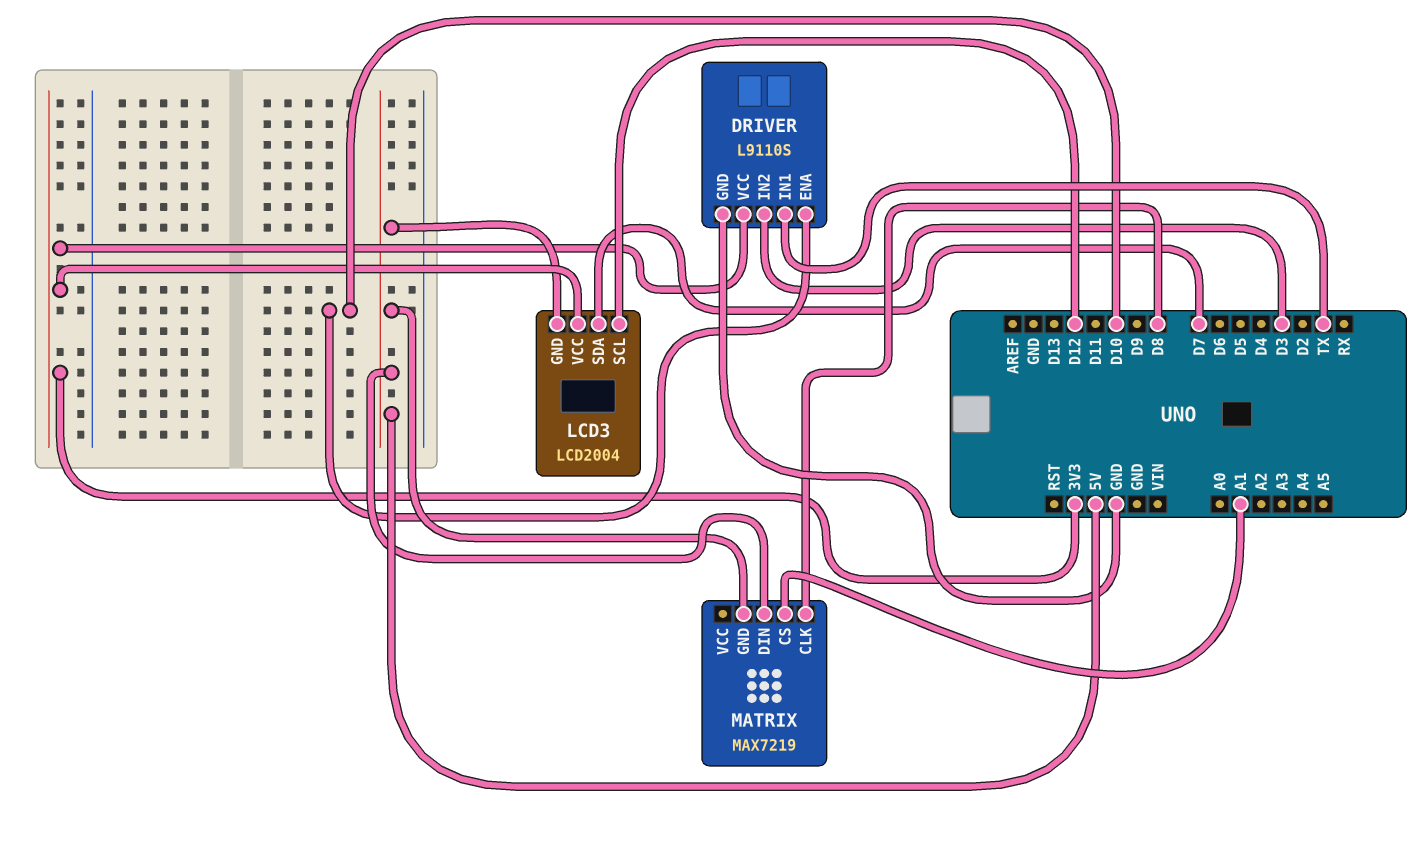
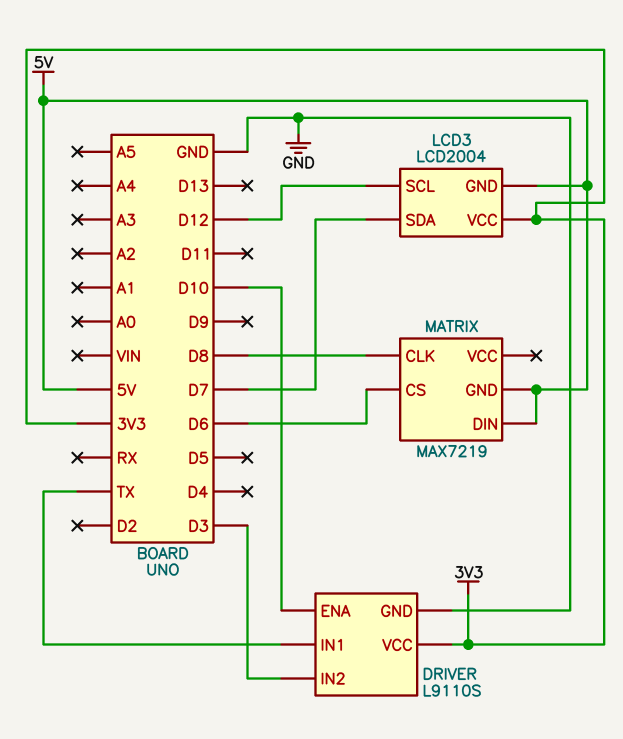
MATRIX pin CS: A1 -> D6

